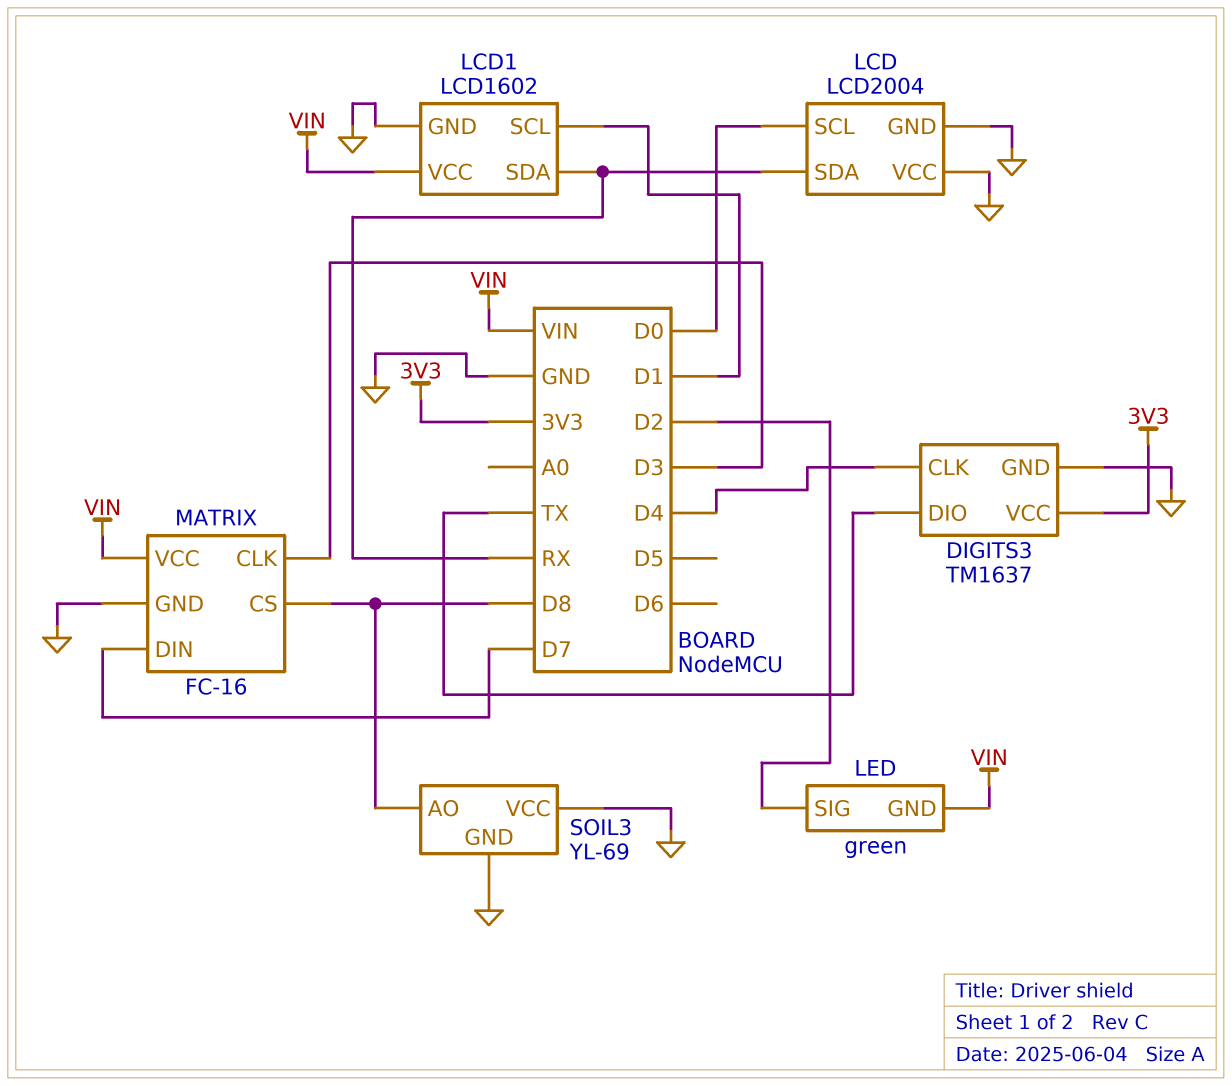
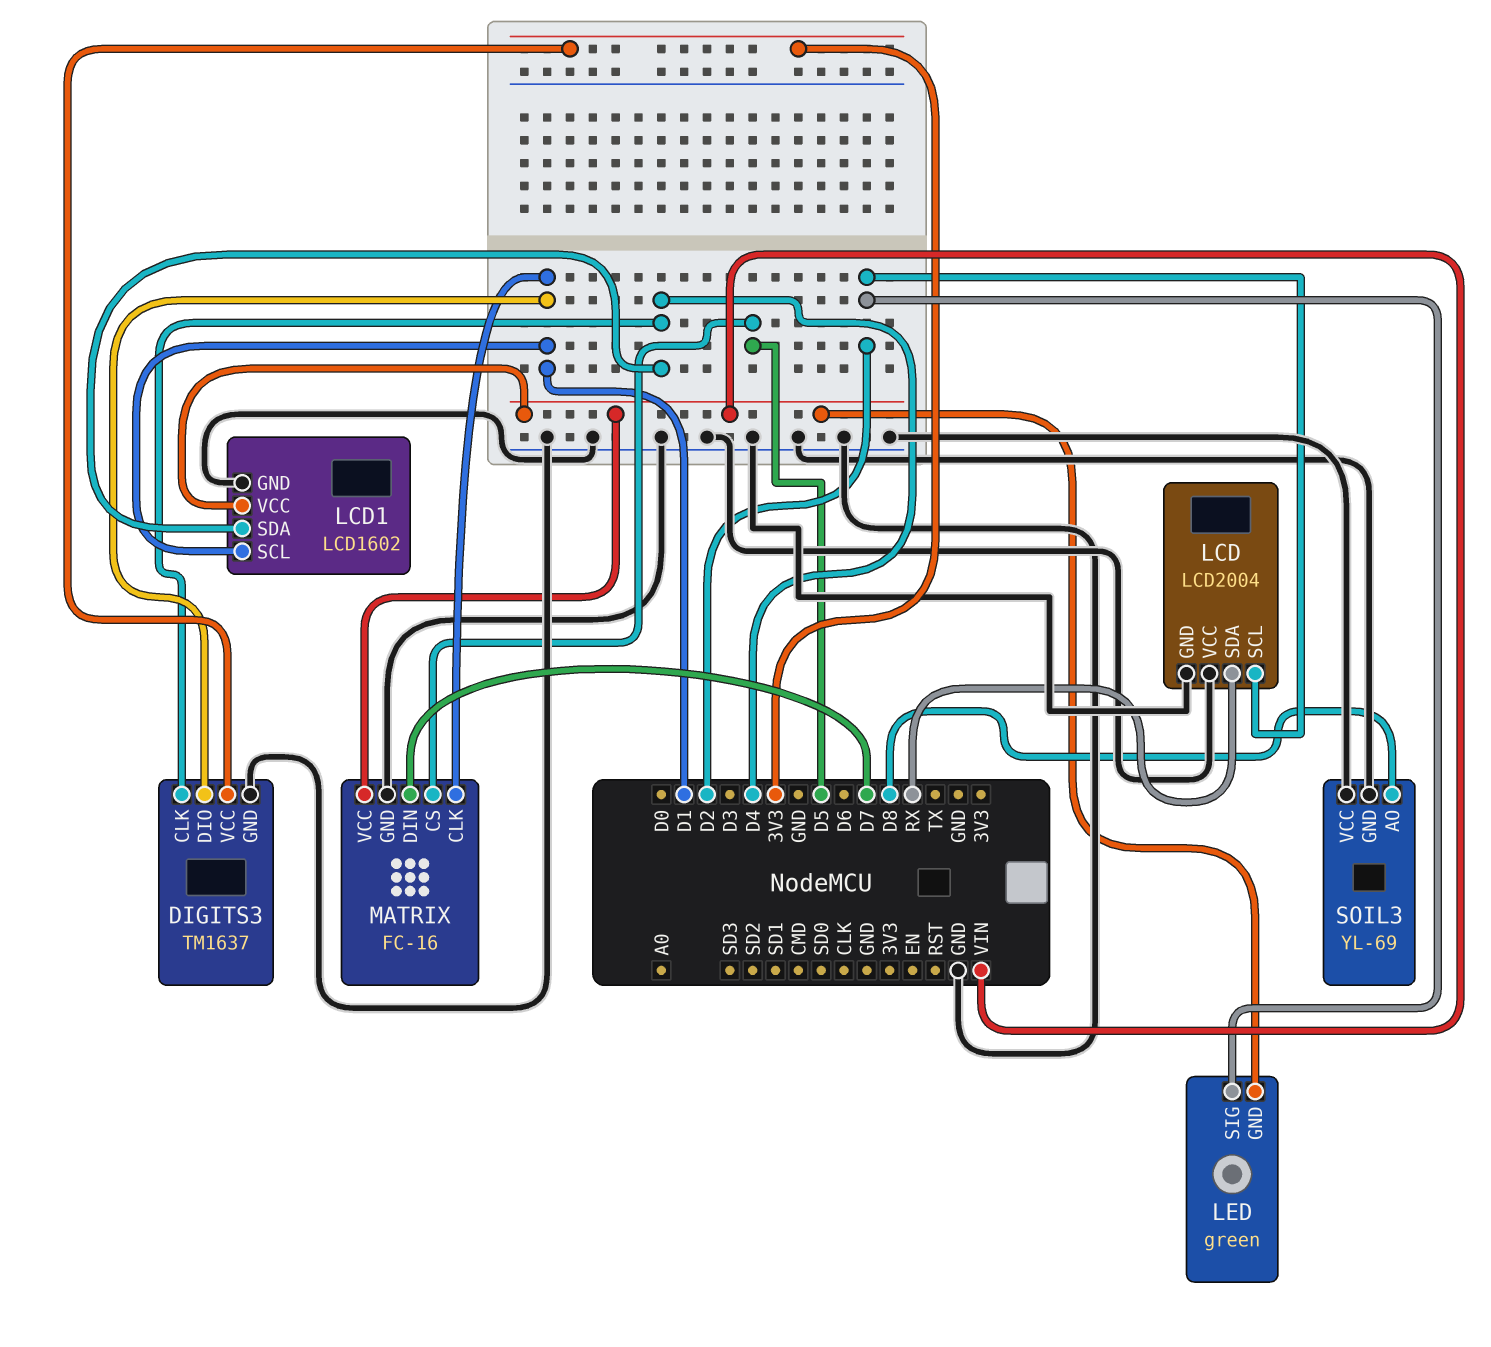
DIGITS3 pin DIO: TX -> D1
LCD pin SCL: D0 -> D2
LCD1 pin SDA: RX -> D4
MATRIX pin CLK: D3 -> D1
MATRIX pin CS: D8 -> D5

